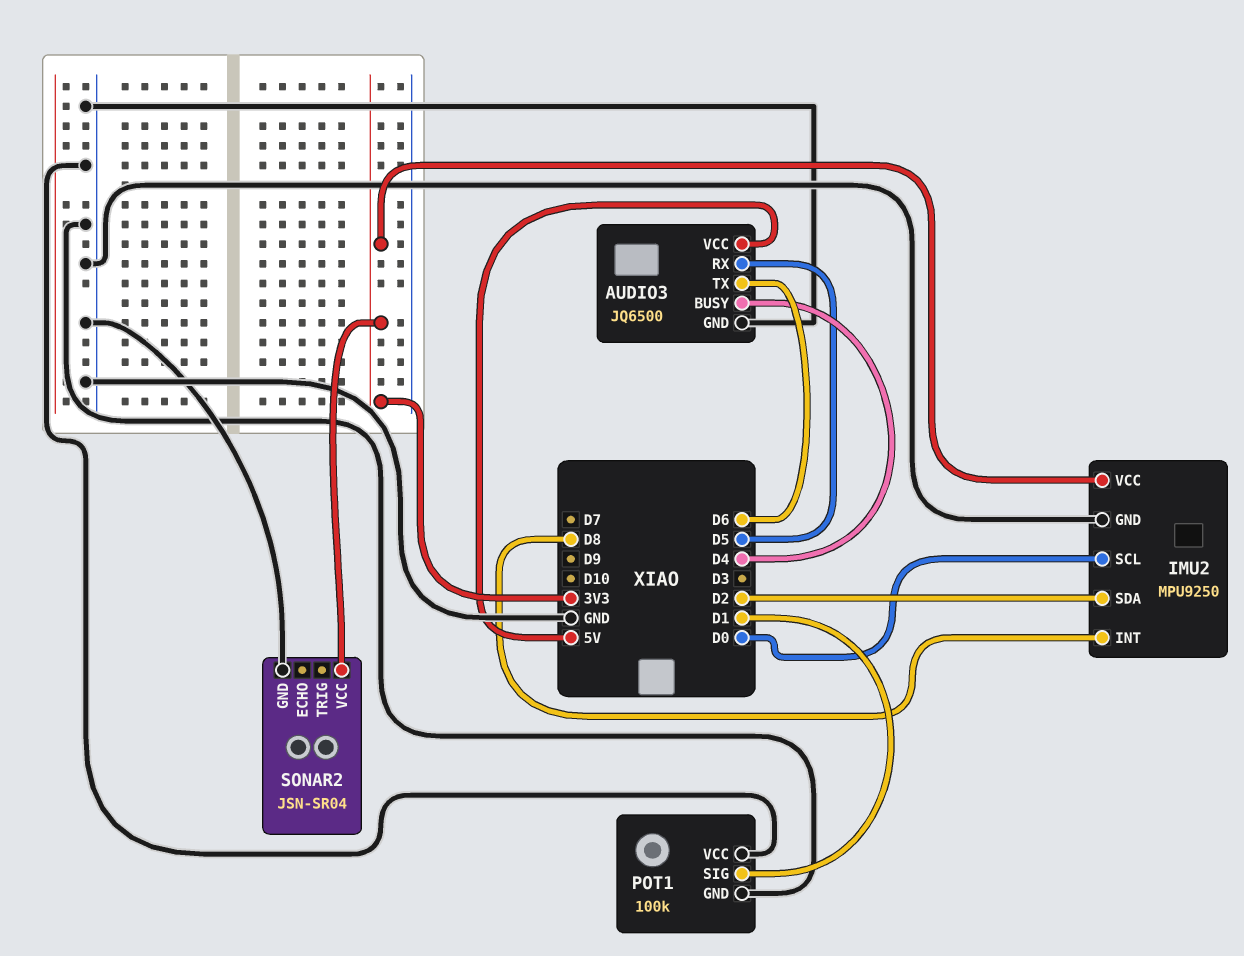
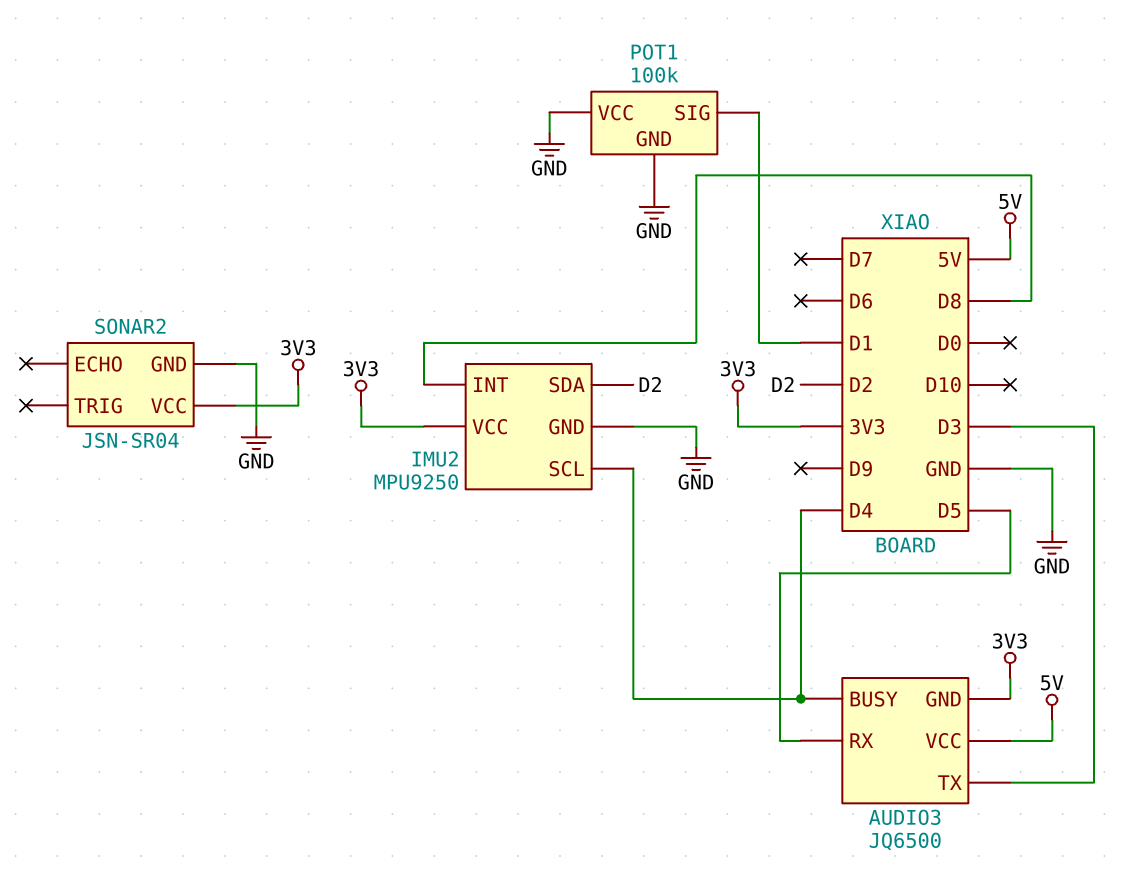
AUDIO3 pin GND: GND -> 3V3
AUDIO3 pin TX: D6 -> D3
IMU2 pin SCL: D0 -> D4

